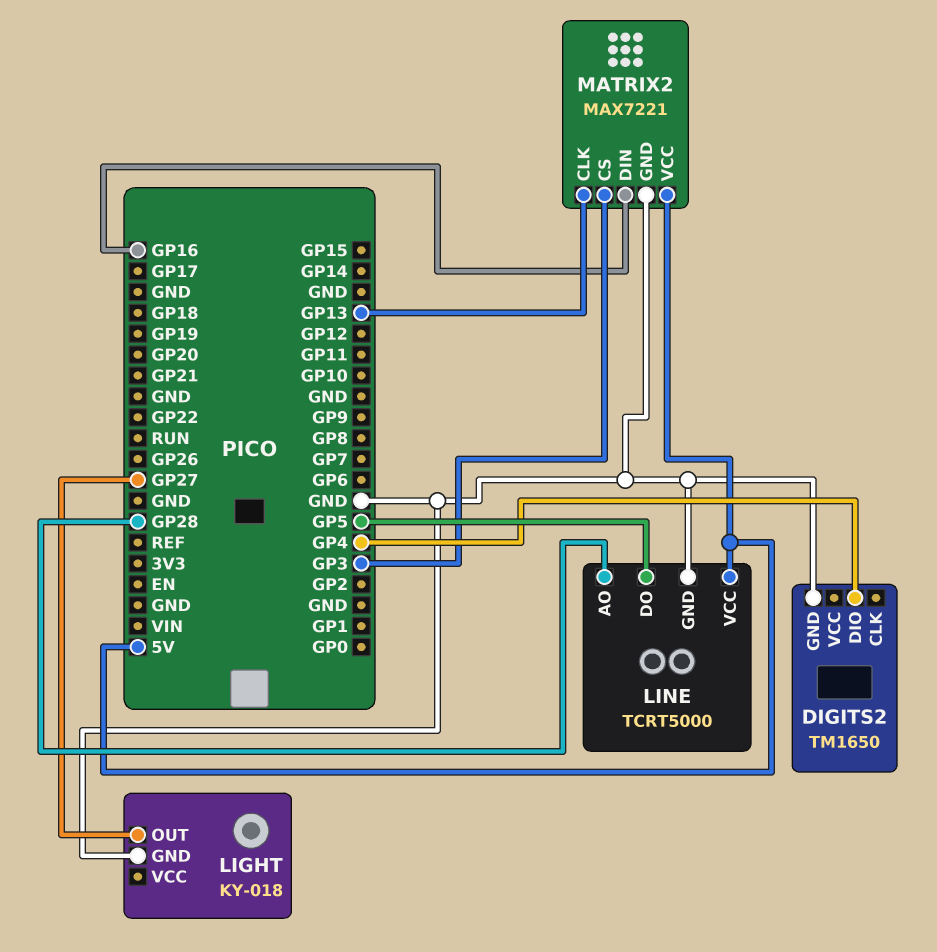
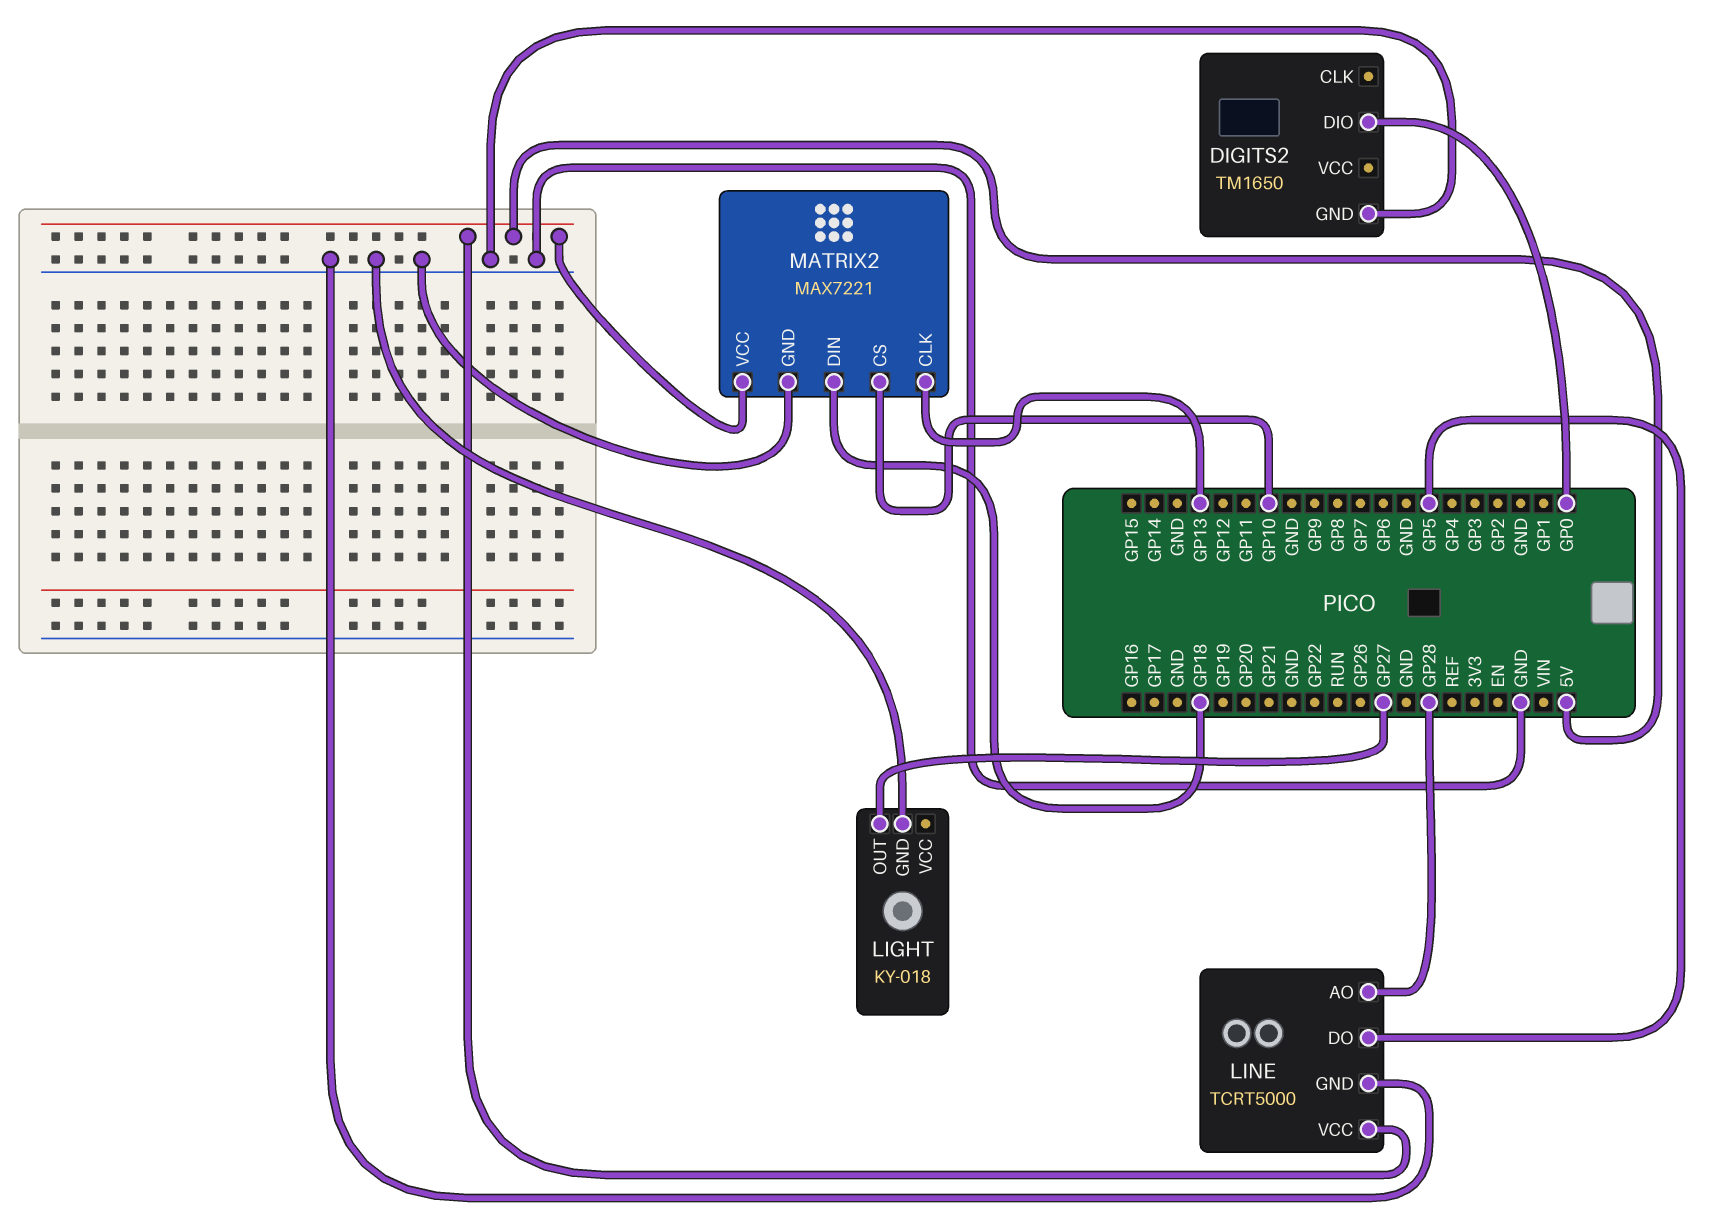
DIGITS2 pin DIO: GP4 -> GP0
MATRIX2 pin CS: GP3 -> GP10
MATRIX2 pin DIN: GP16 -> GP18

